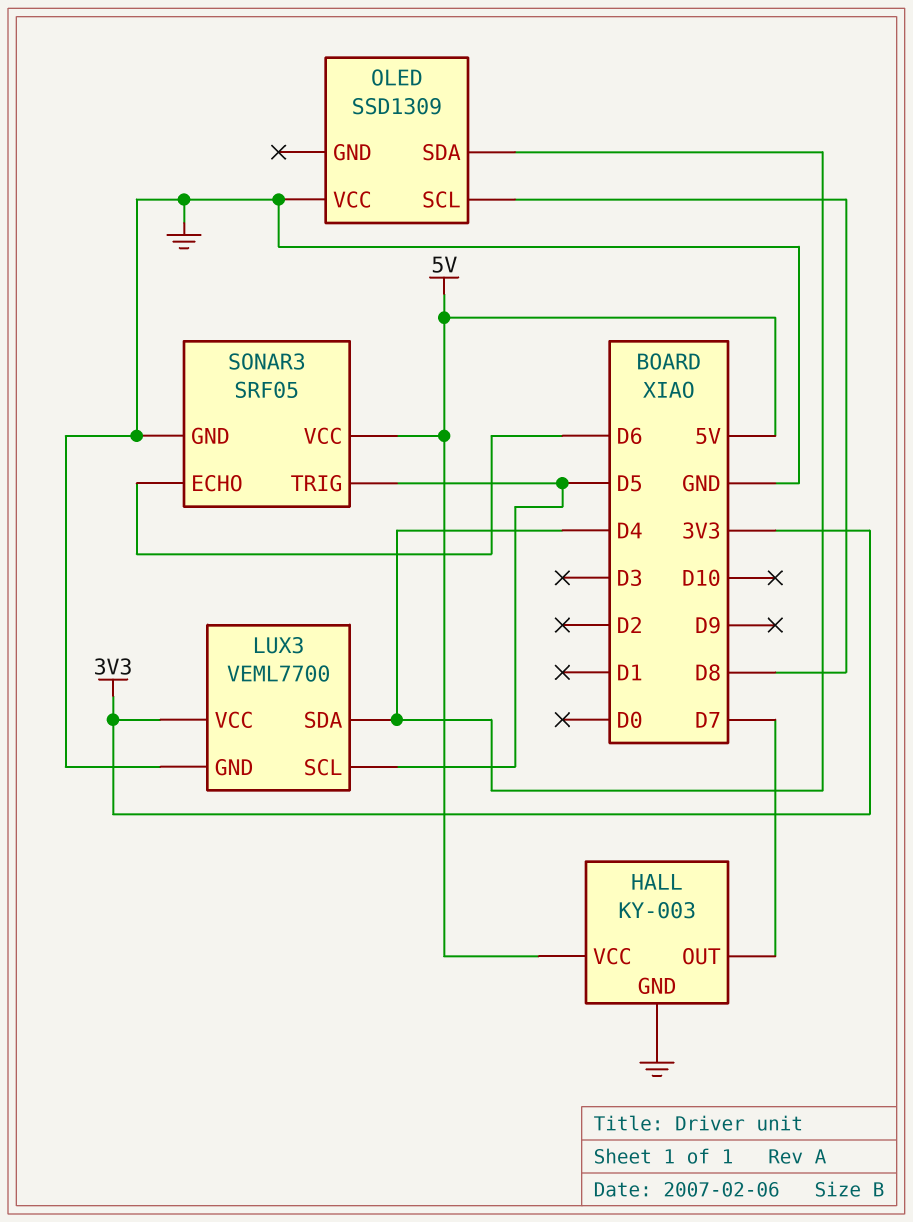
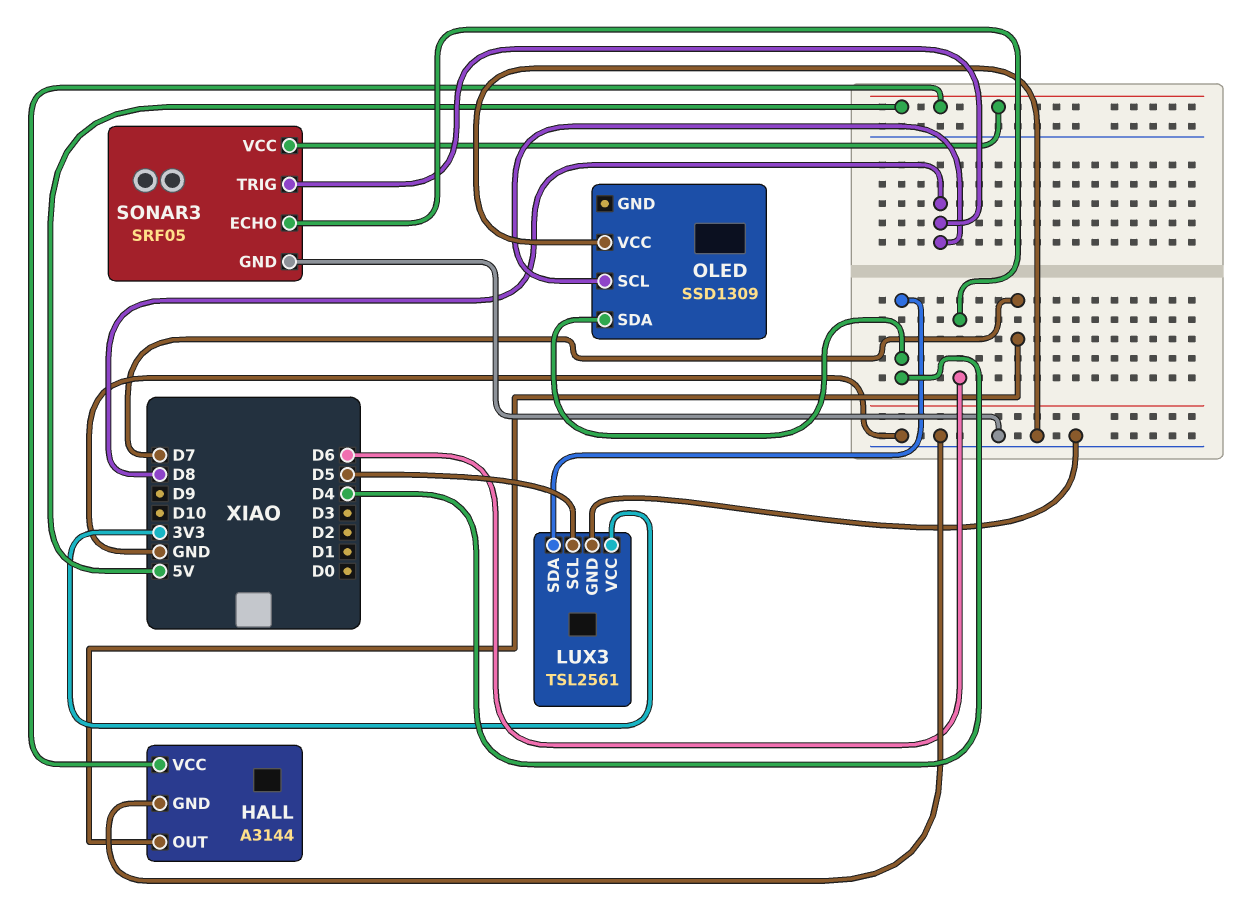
HALL: KY-003 -> A3144
LUX3: VEML7700 -> TSL2561
SONAR3 pin TRIG: D5 -> D8

